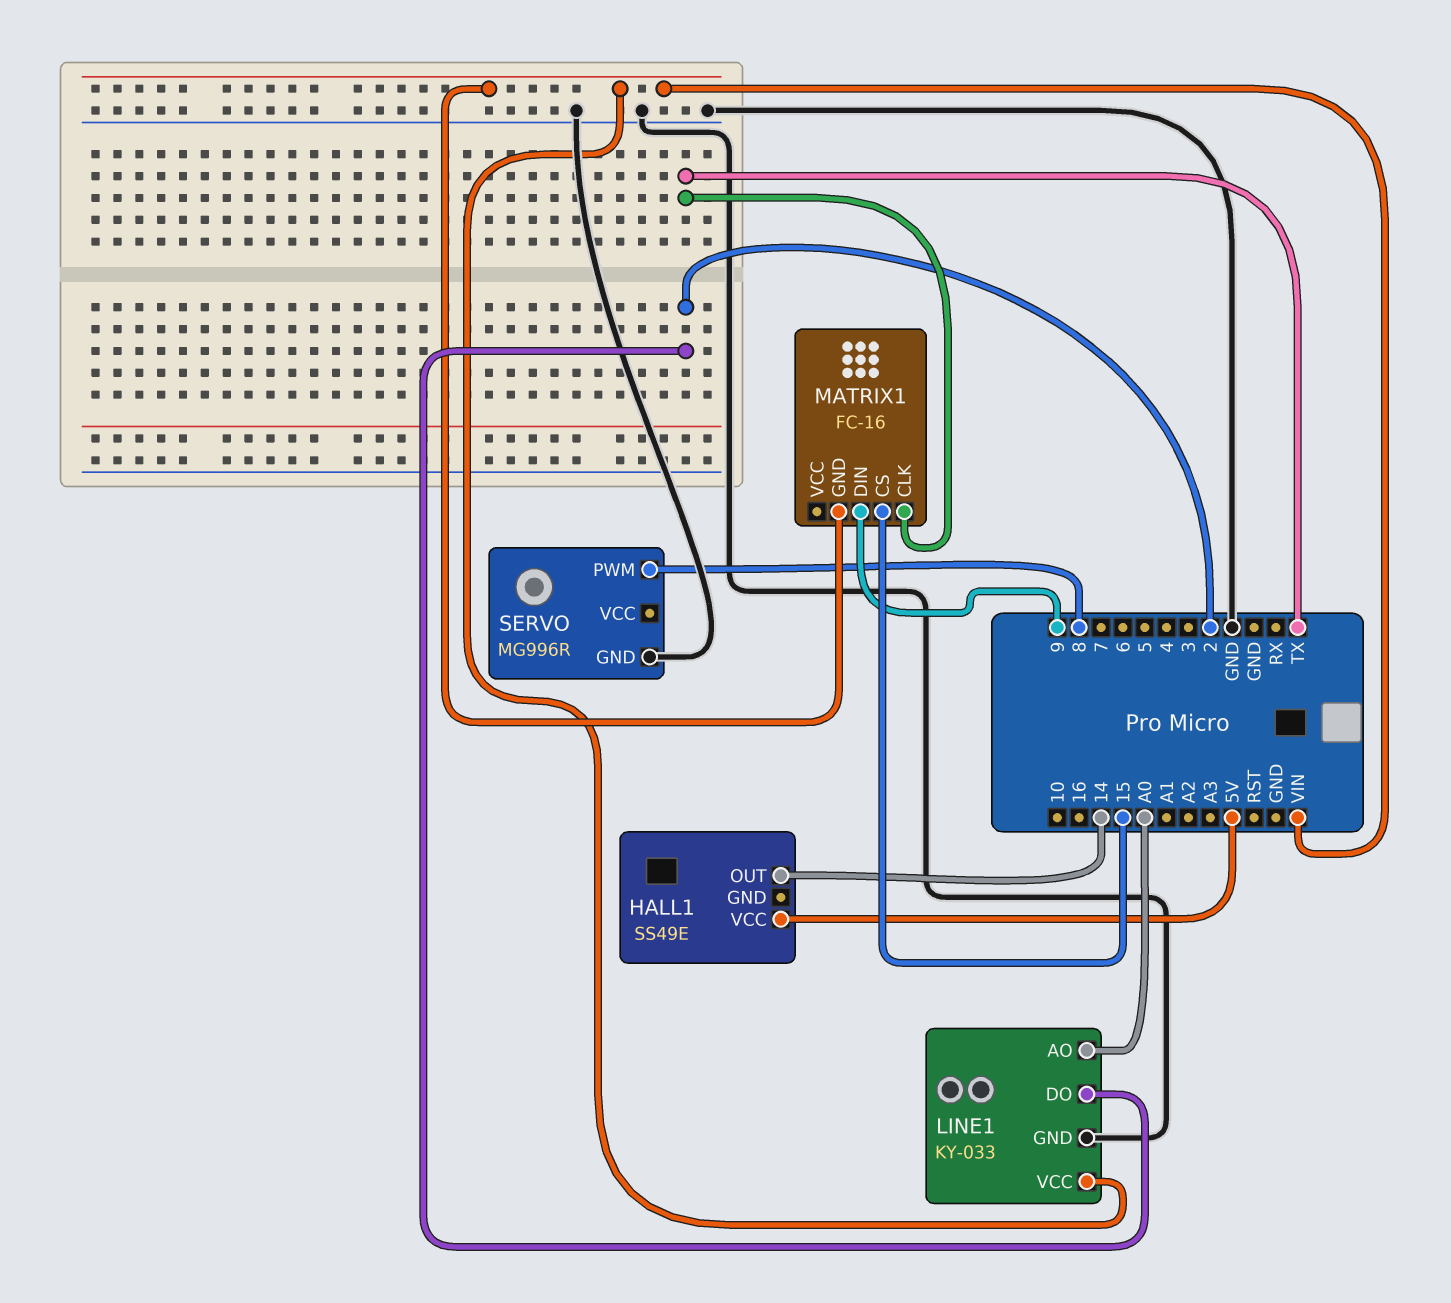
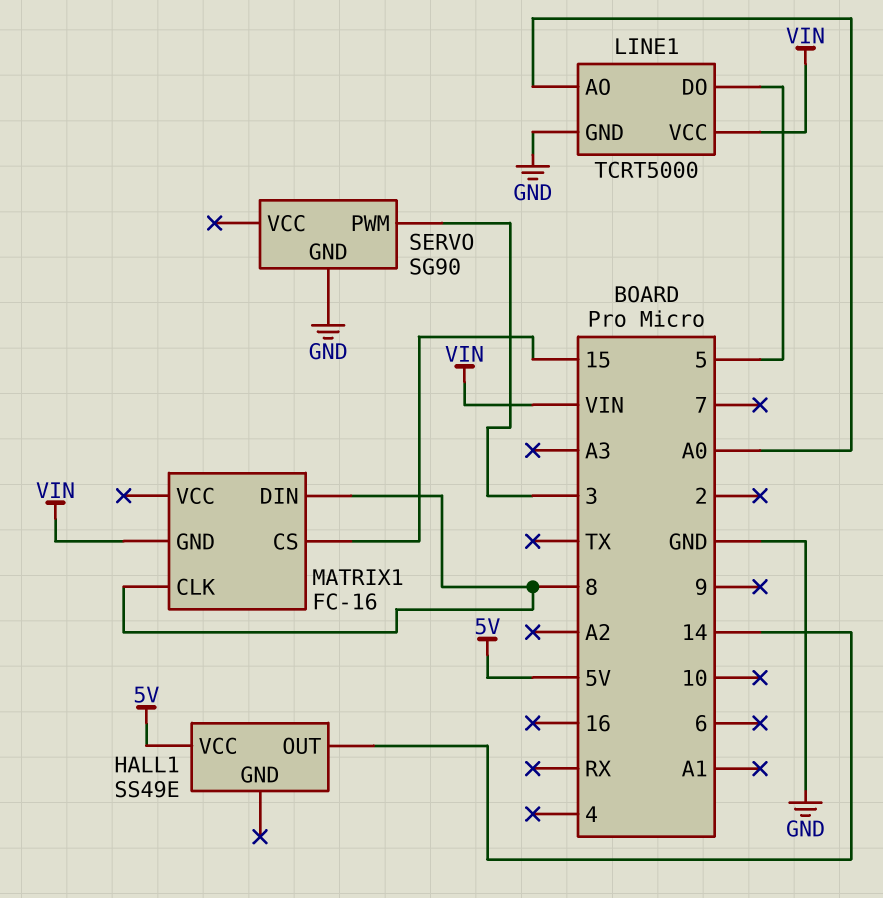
LINE1: KY-033 -> TCRT5000
LINE1 pin DO: 2 -> 5
MATRIX1 pin CLK: TX -> 8
MATRIX1 pin DIN: 9 -> 8
SERVO: MG996R -> SG90
SERVO pin PWM: 8 -> 3

